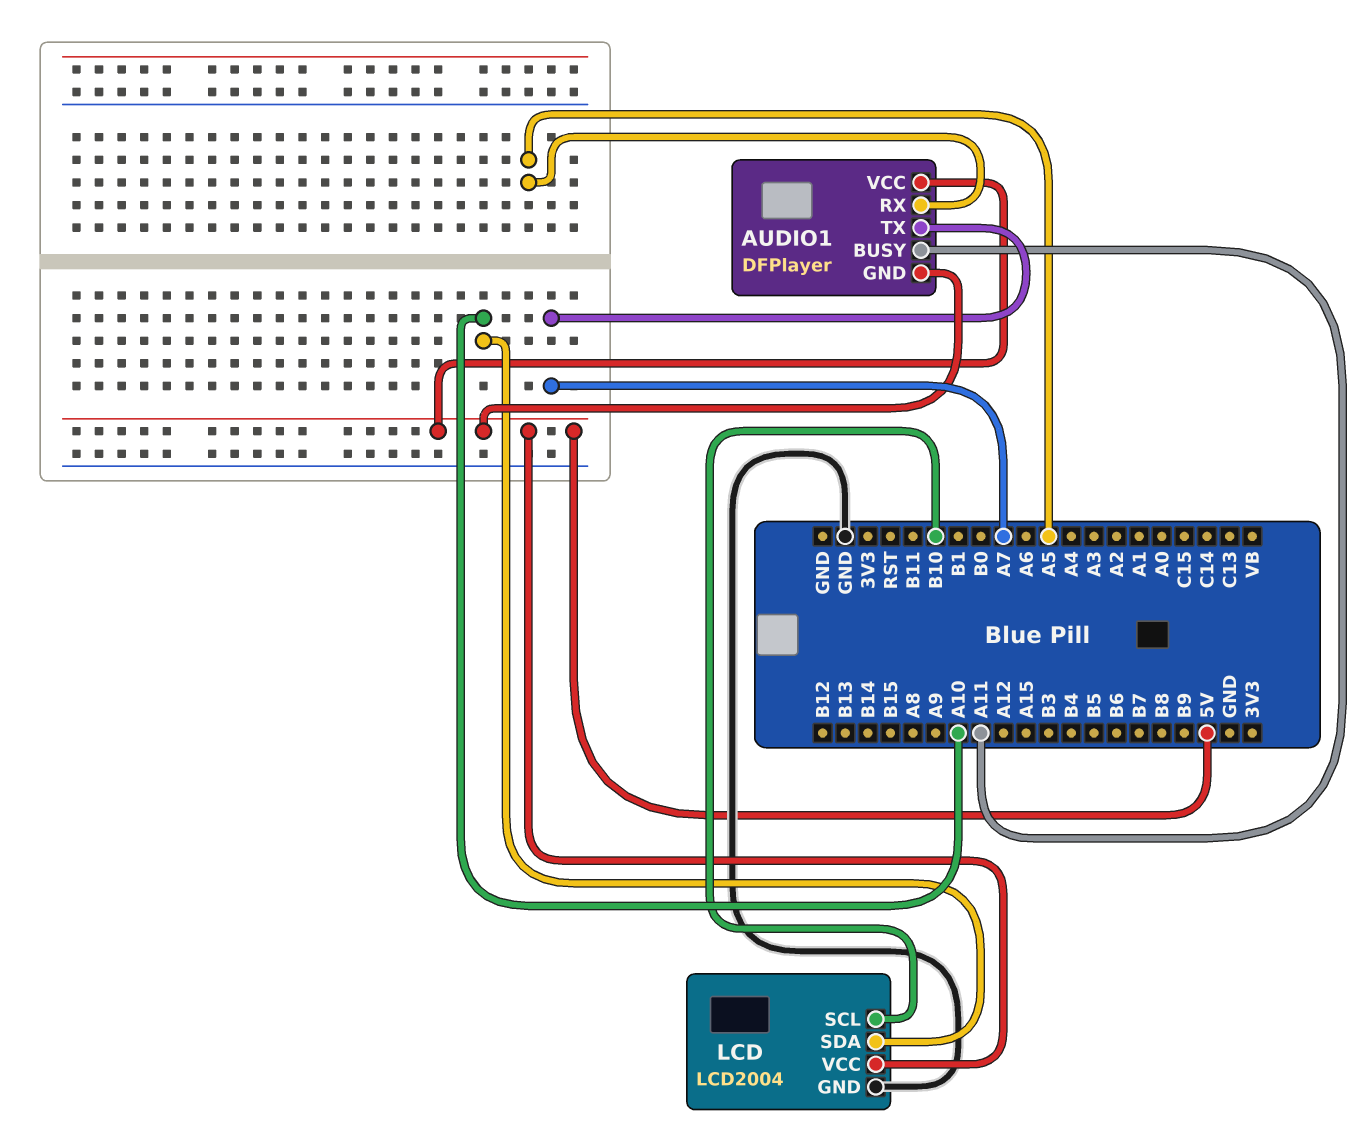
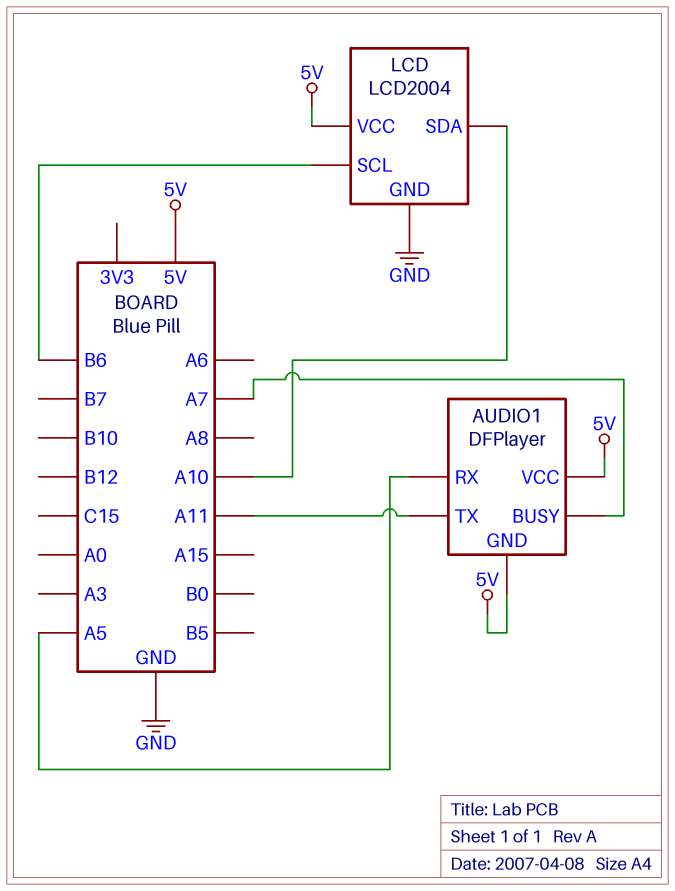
AUDIO1 pin BUSY: A11 -> A7
AUDIO1 pin TX: A7 -> A11
LCD pin SCL: B10 -> B6

